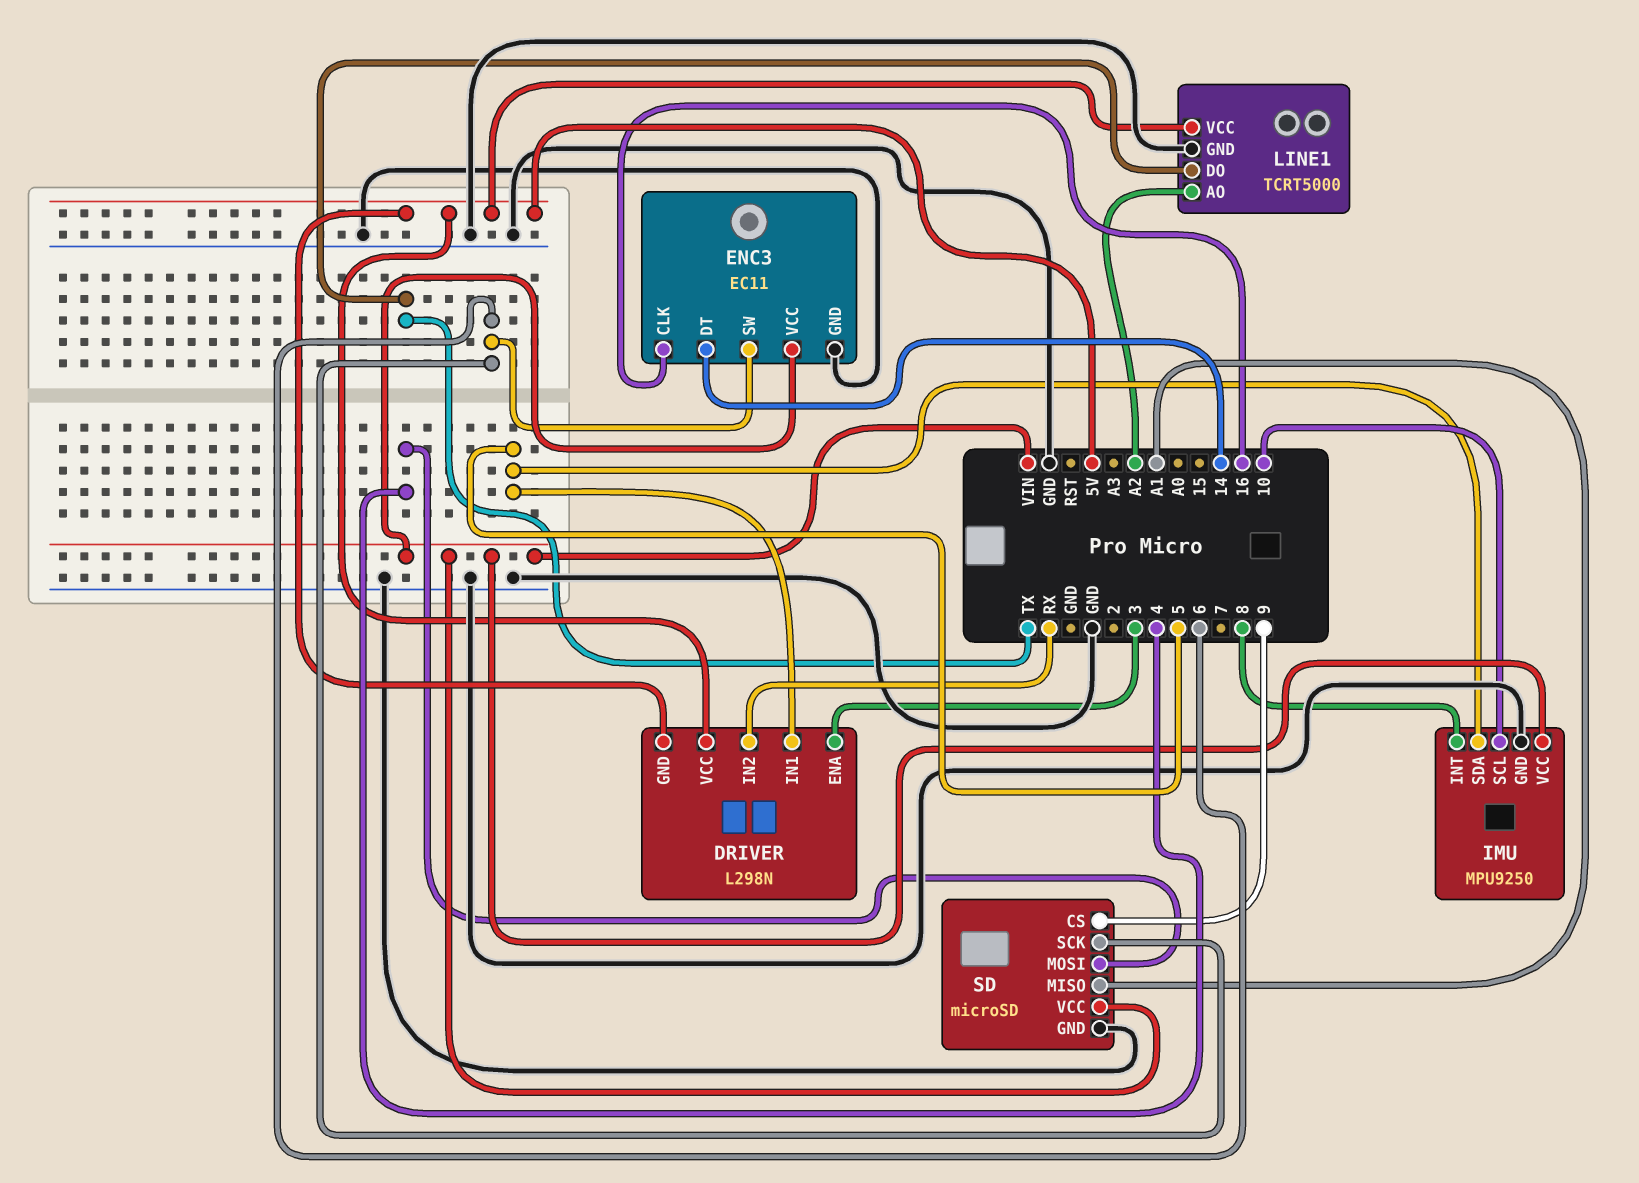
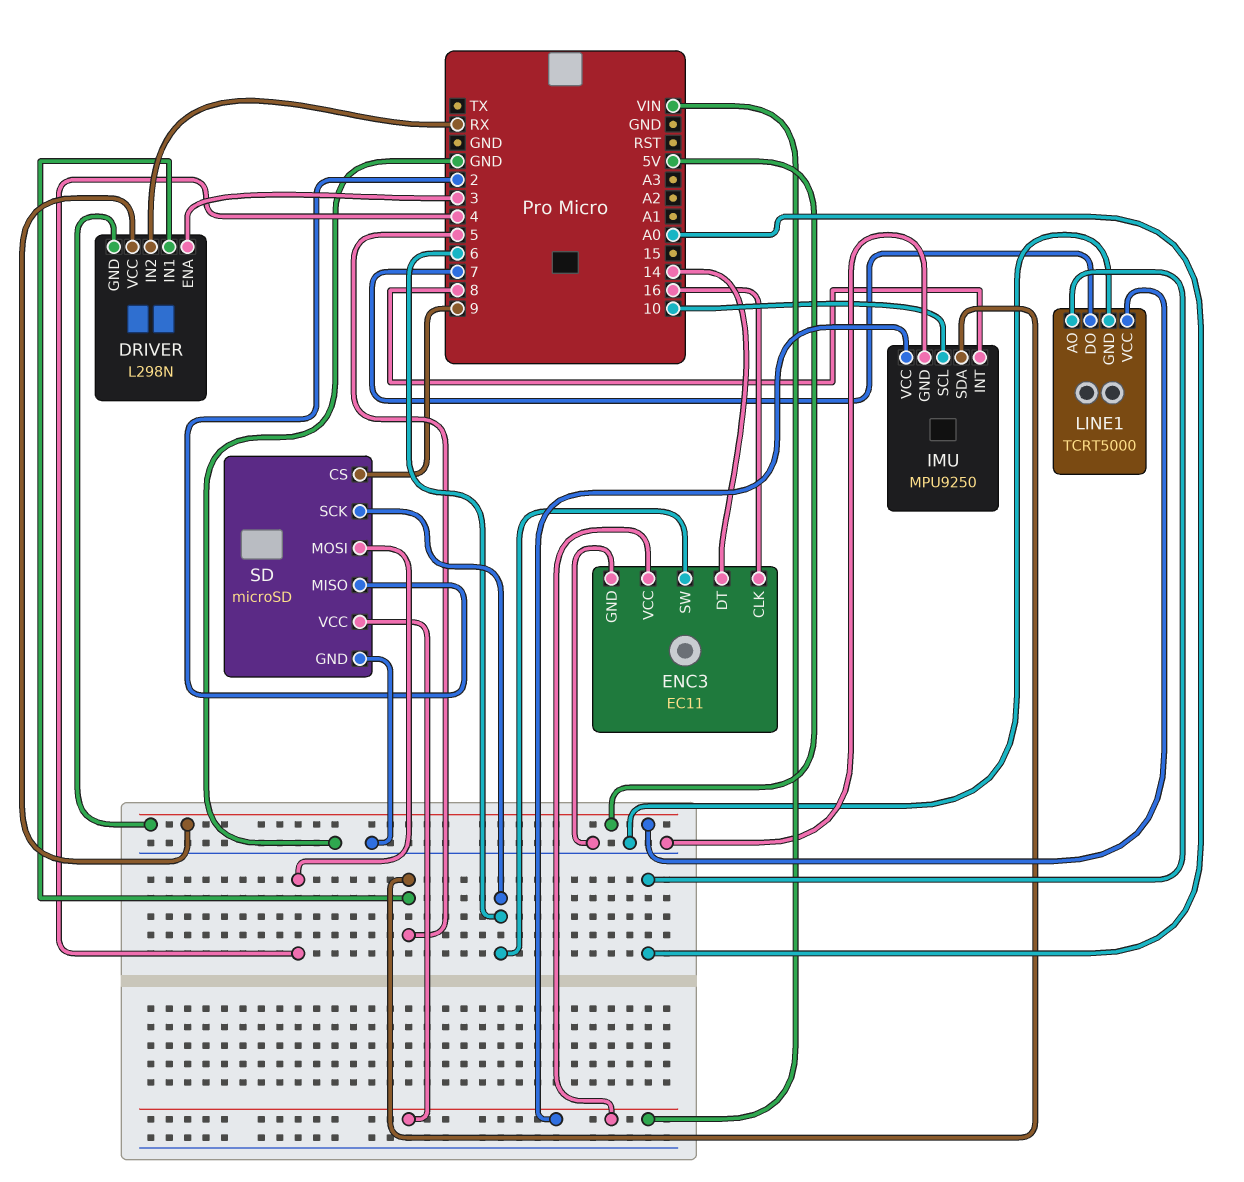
LINE1 pin AO: A2 -> A0
LINE1 pin DO: TX -> 7
SD pin MISO: A1 -> 2

